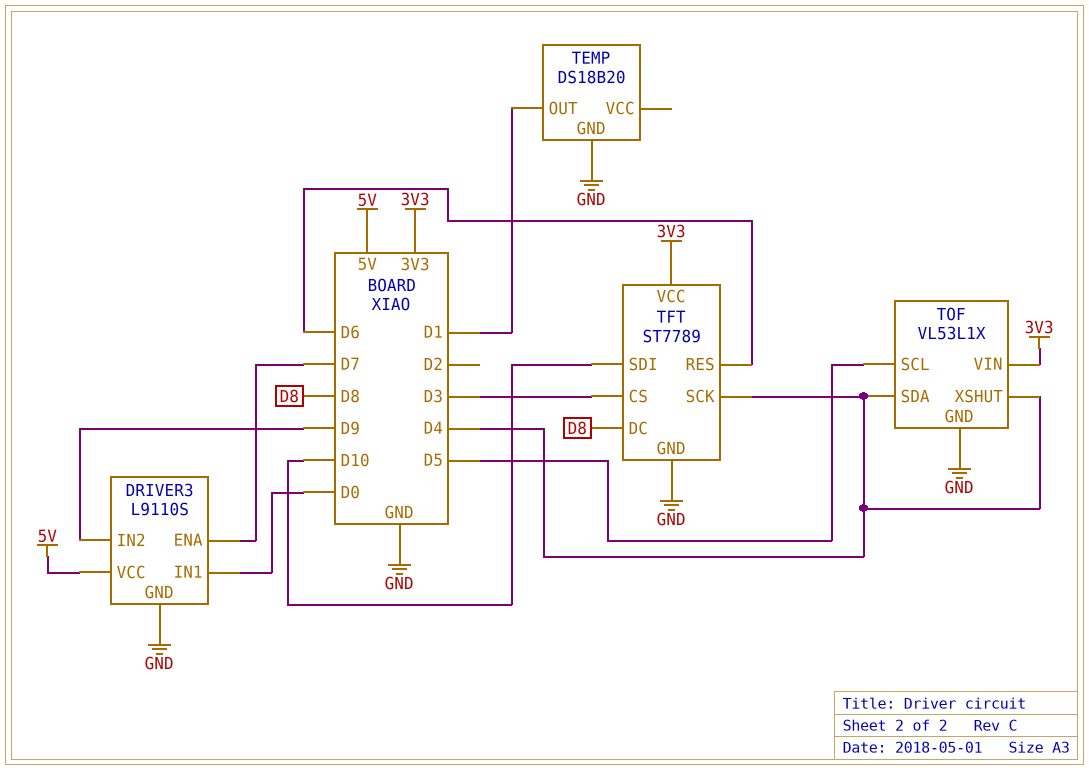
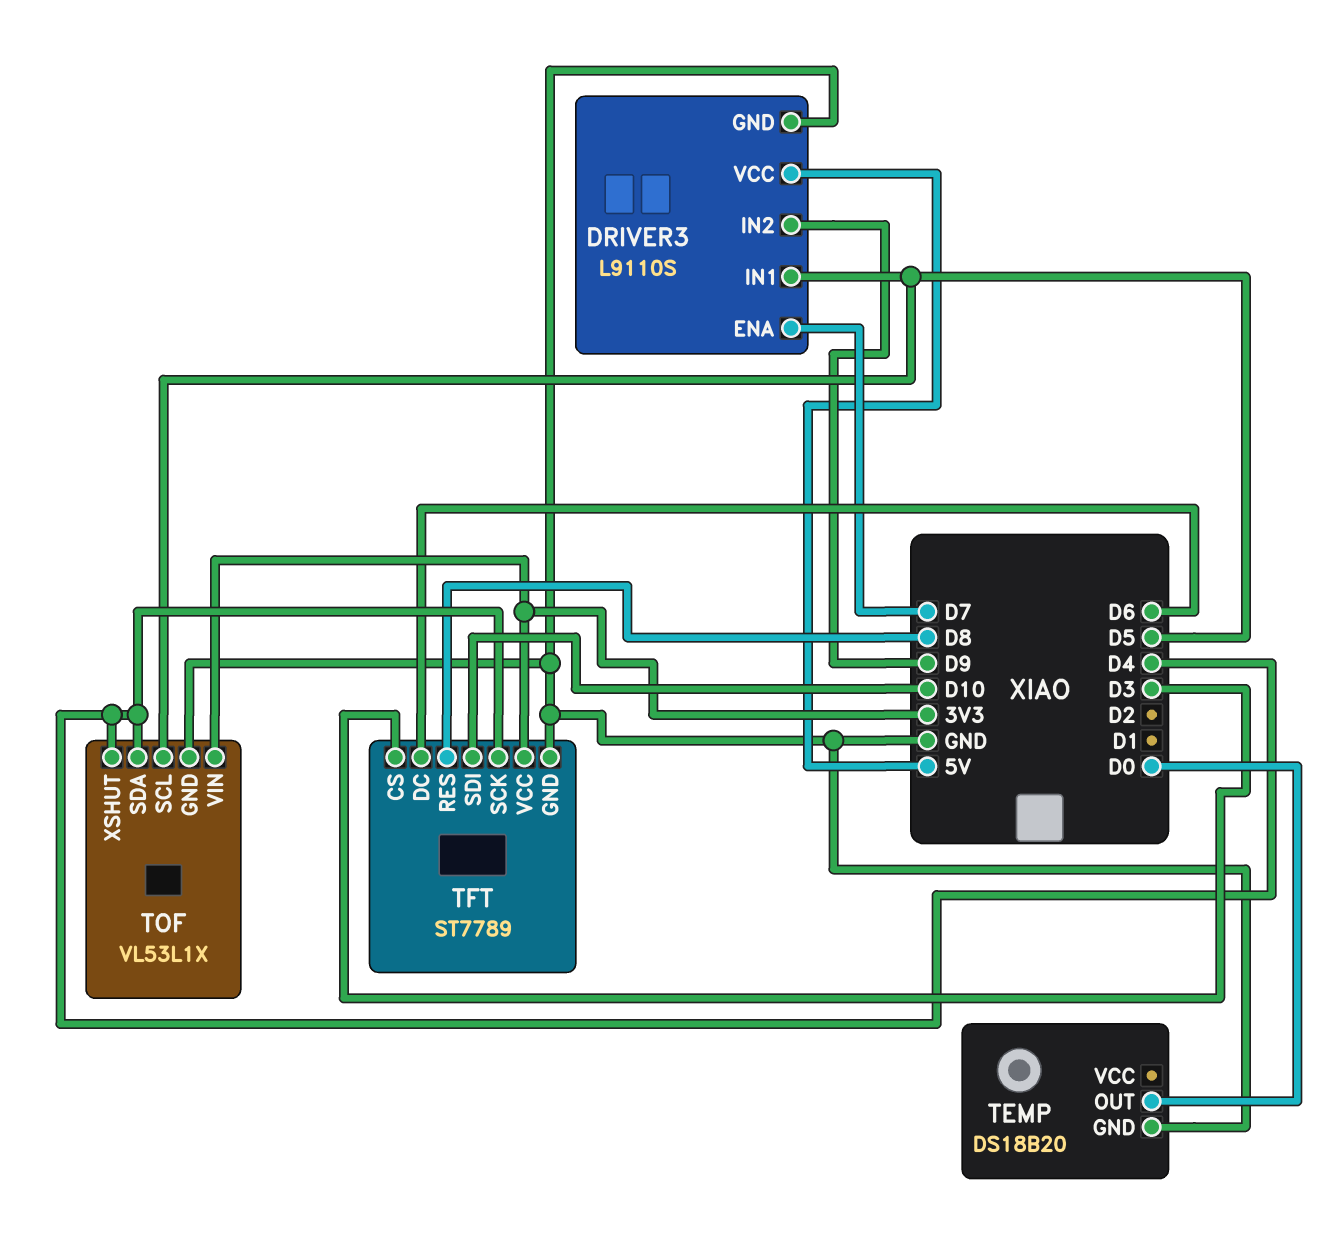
DRIVER3 pin IN1: D0 -> D5
TEMP pin OUT: D1 -> D0
TFT pin DC: D8 -> D6
TFT pin RES: D6 -> D8

